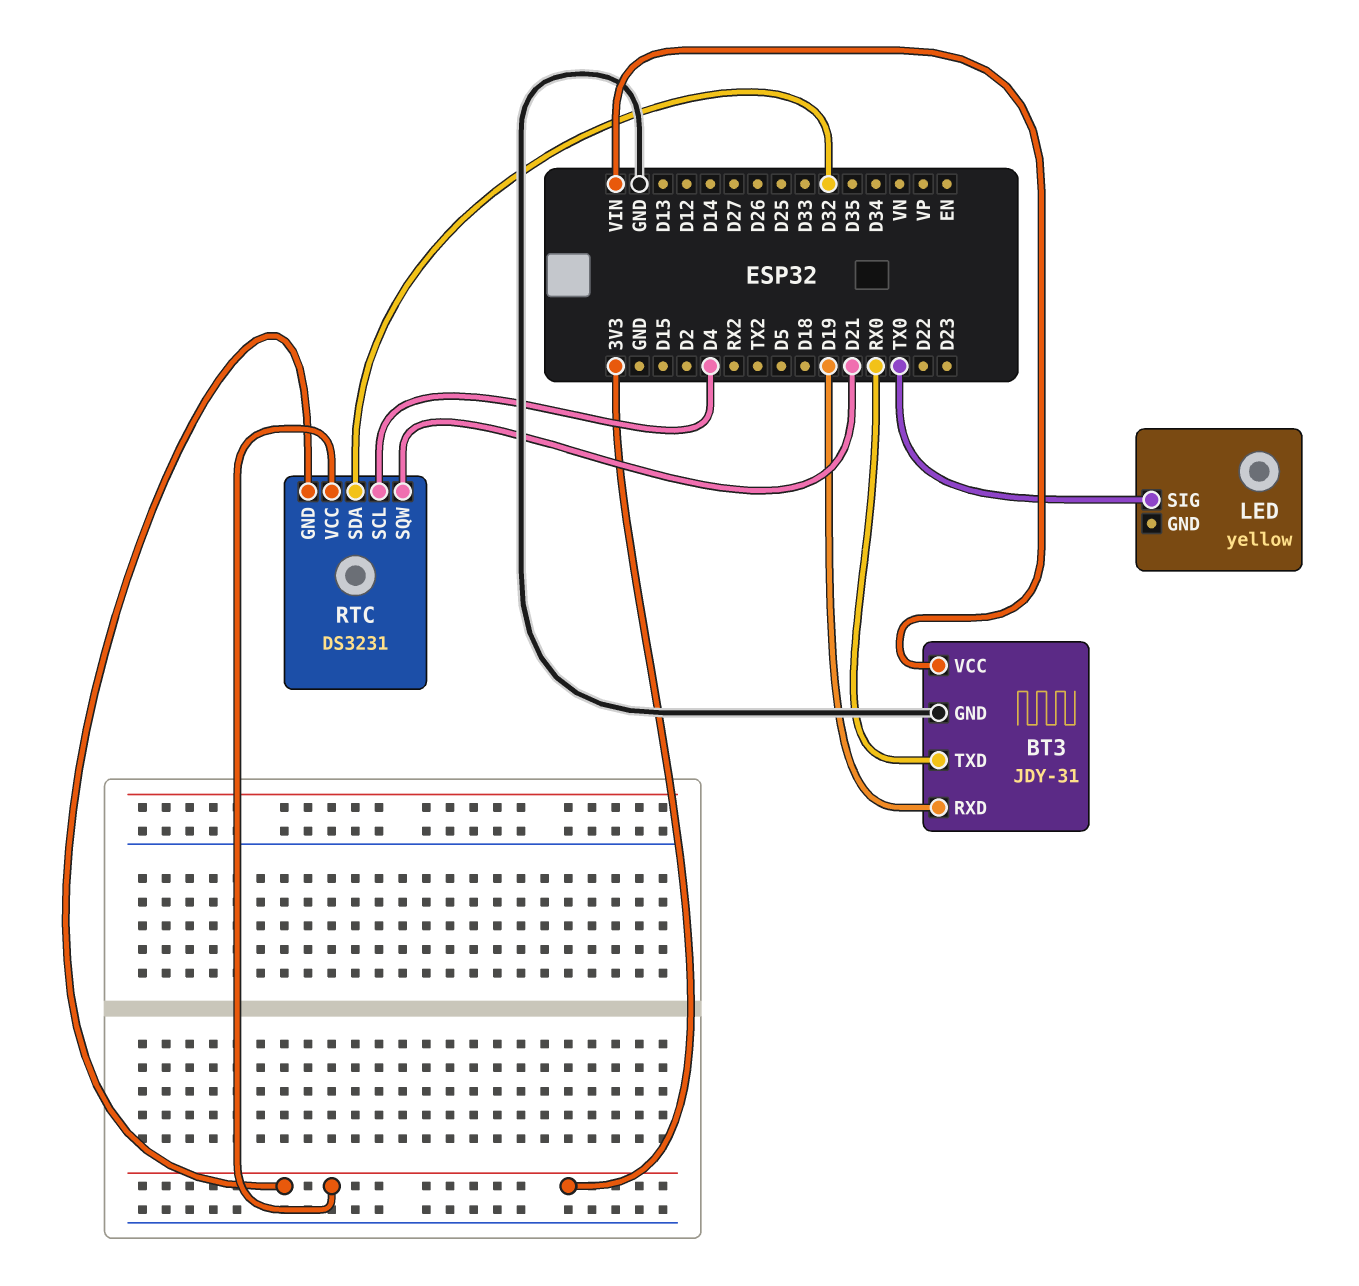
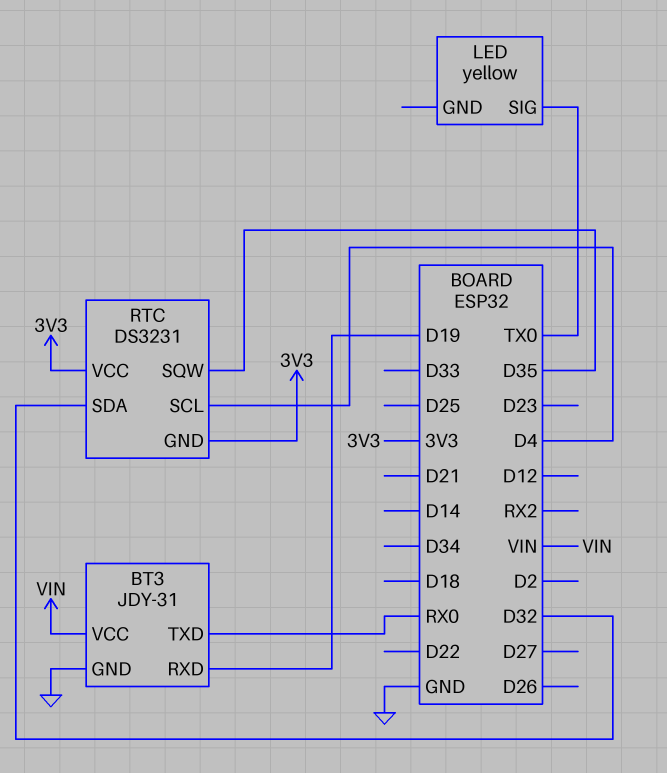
RTC pin SQW: D21 -> D35

